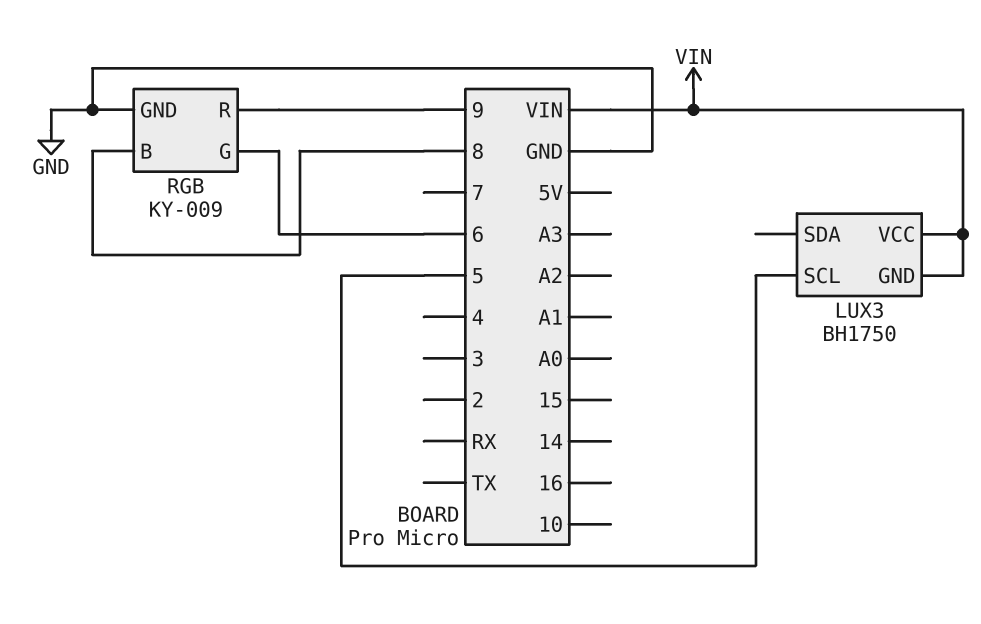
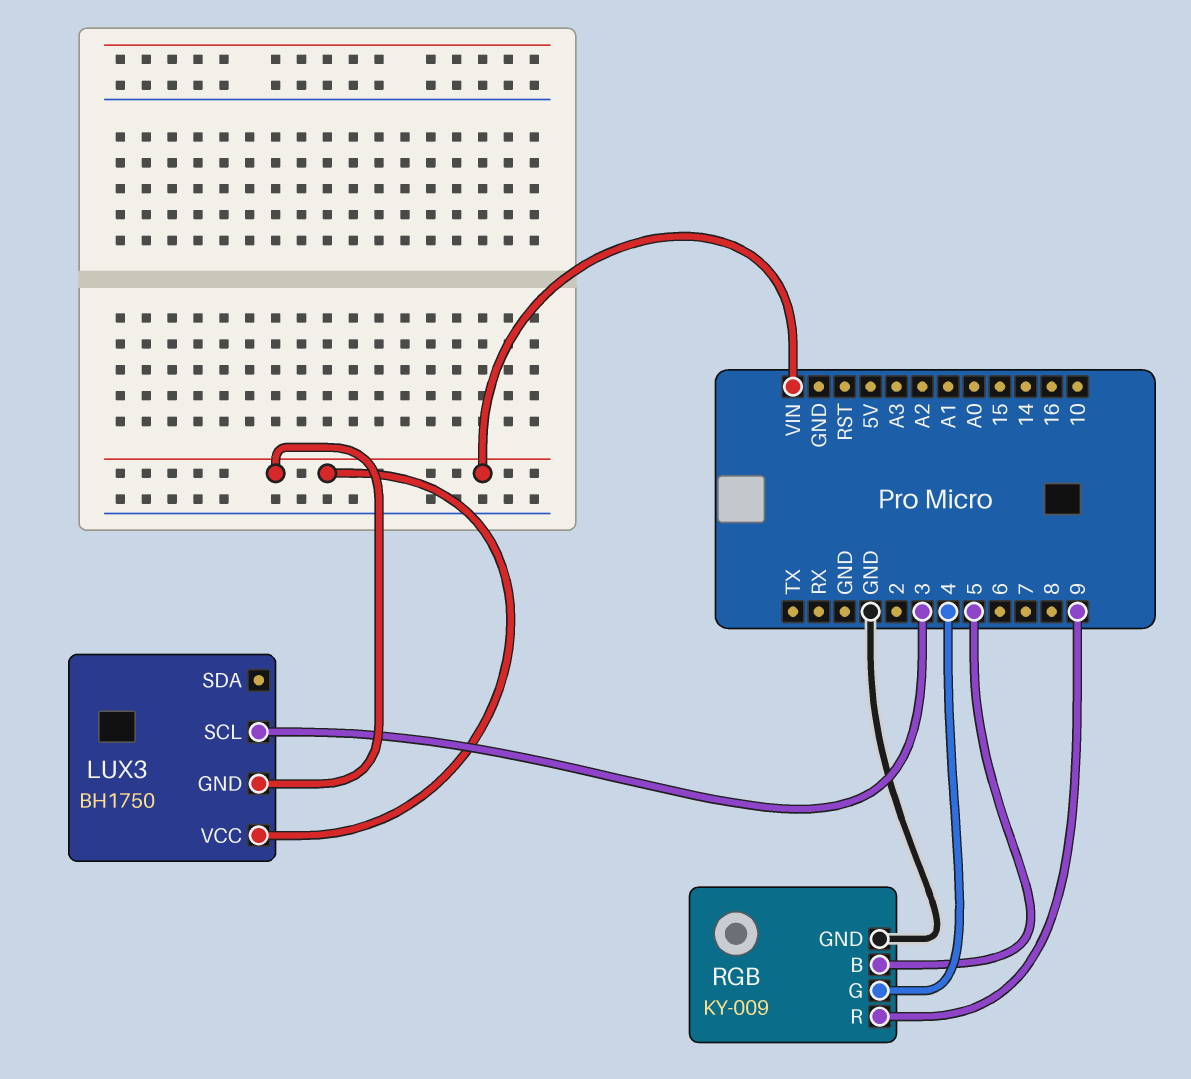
LUX3 pin SCL: 5 -> 3
RGB pin B: 8 -> 5
RGB pin G: 6 -> 4

